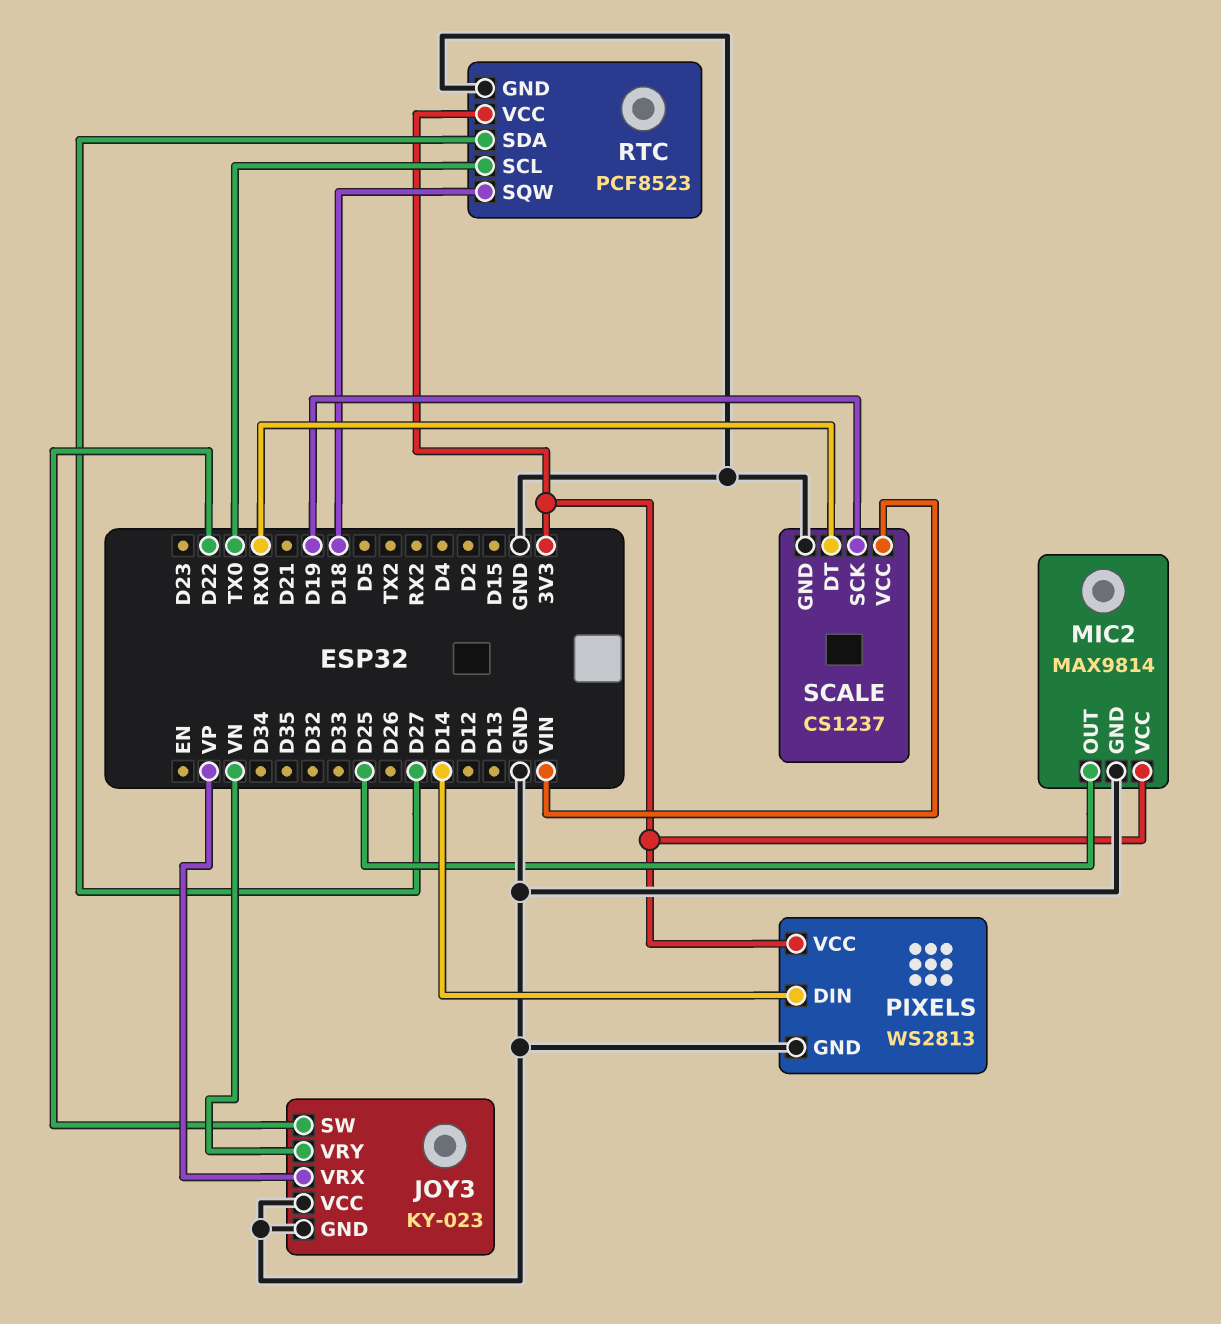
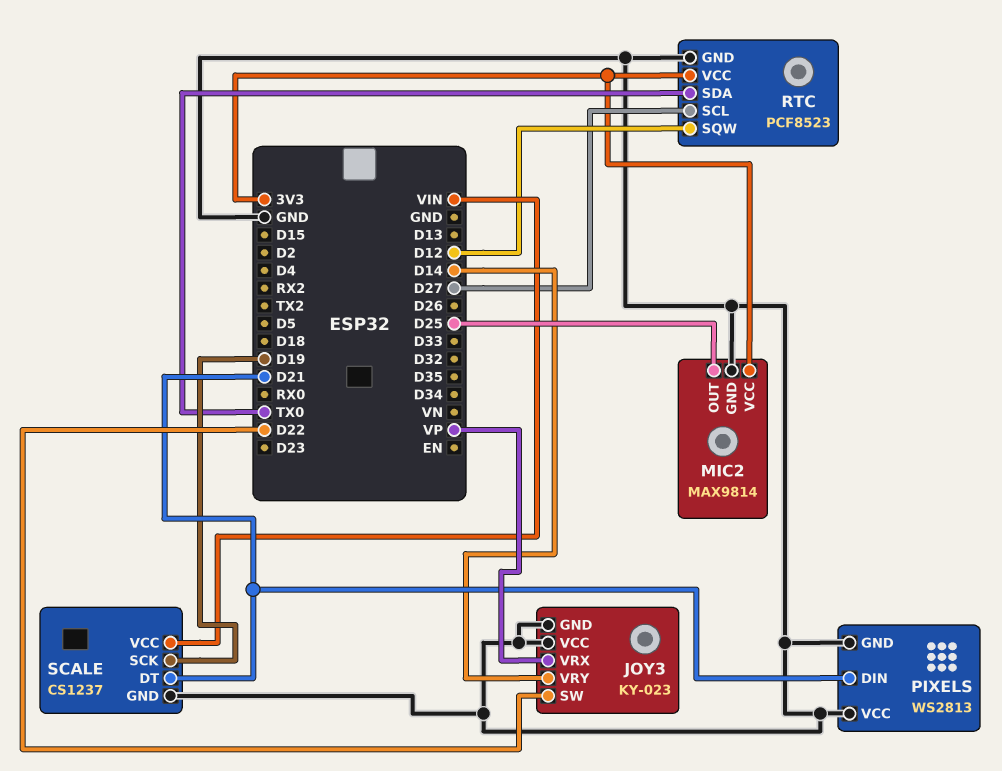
JOY3 pin VRY: VN -> D14
PIXELS pin DIN: D14 -> D21
PIXELS pin VCC: 3V3 -> GND
RTC pin SCL: TX0 -> D27
RTC pin SDA: D27 -> TX0
RTC pin SQW: D18 -> D12
SCALE pin DT: RX0 -> D21

